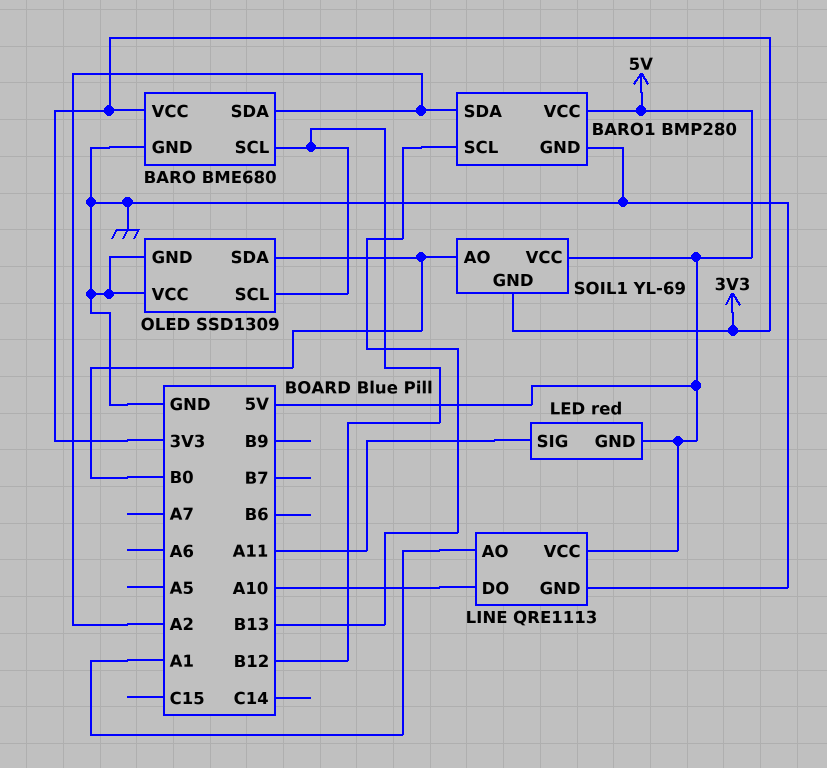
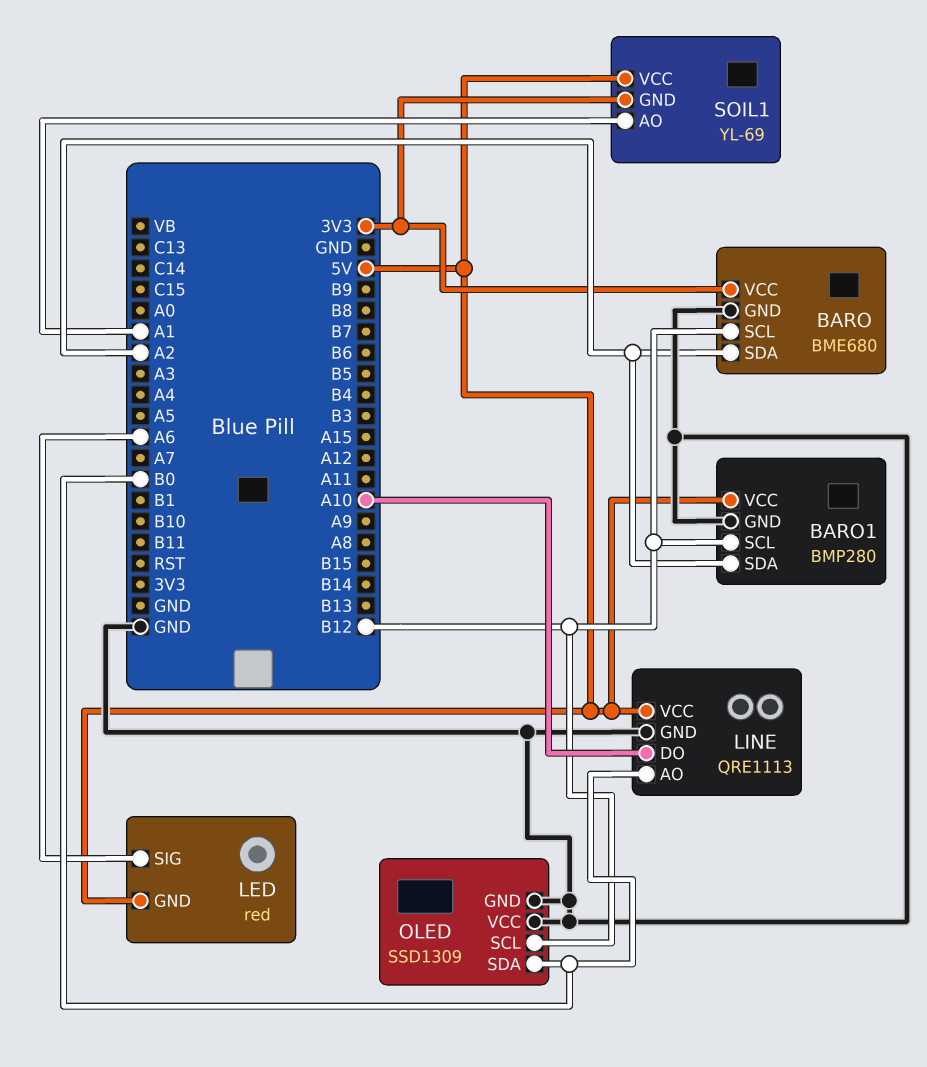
BARO1 pin SCL: B13 -> B12
LED pin SIG: A11 -> A6
LINE pin AO: A1 -> B0
SOIL1 pin AO: B0 -> A1

